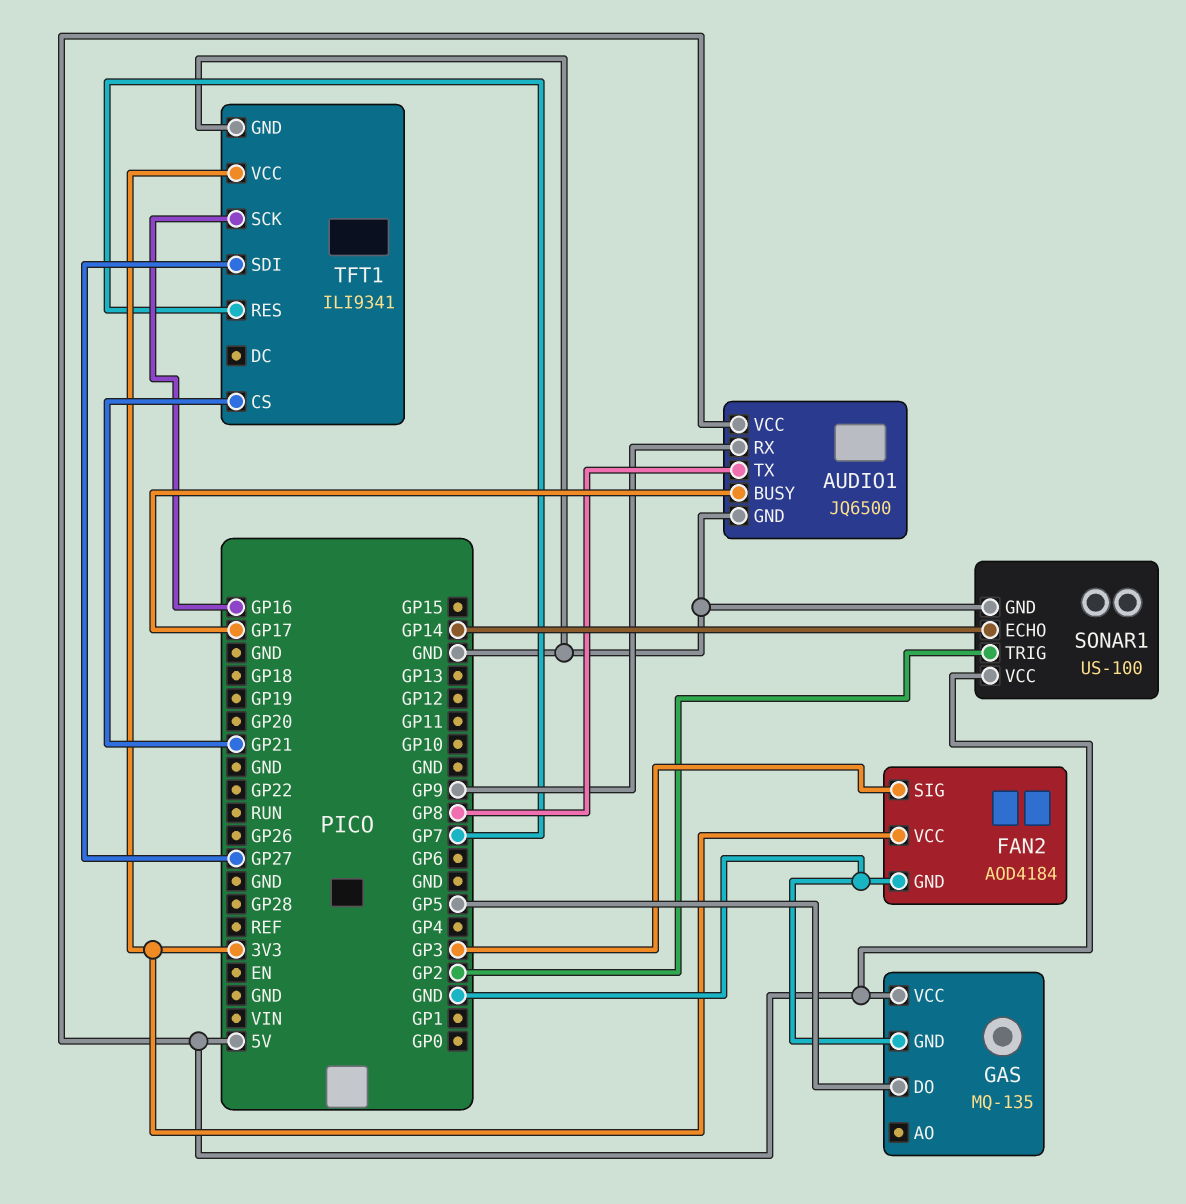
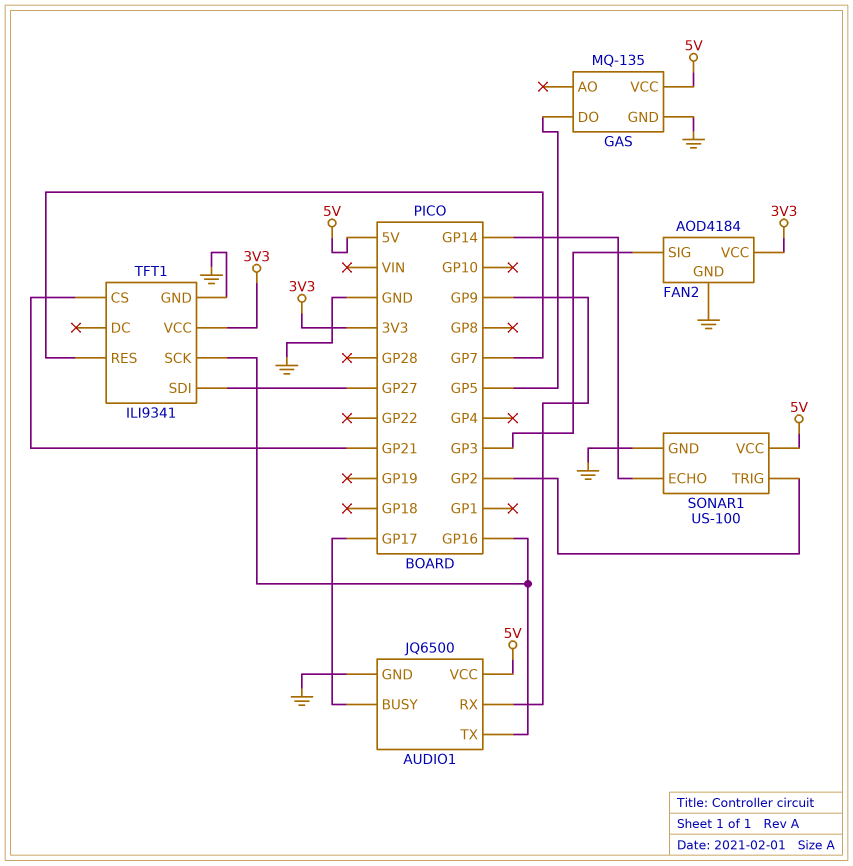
AUDIO1 pin TX: GP8 -> GP16

